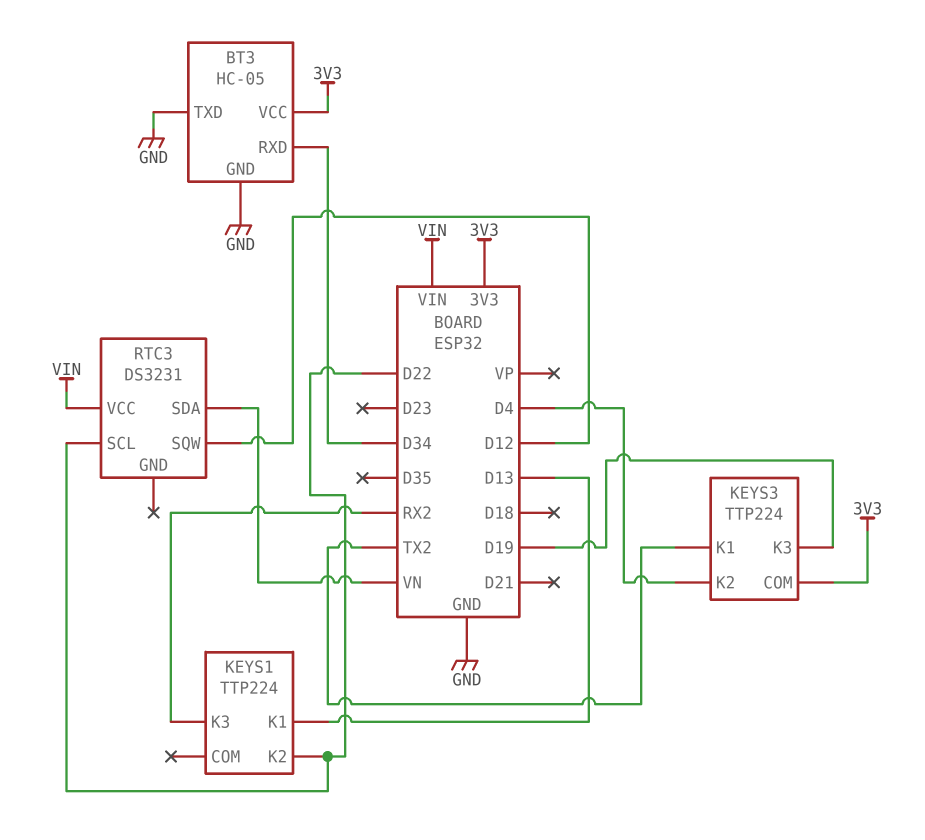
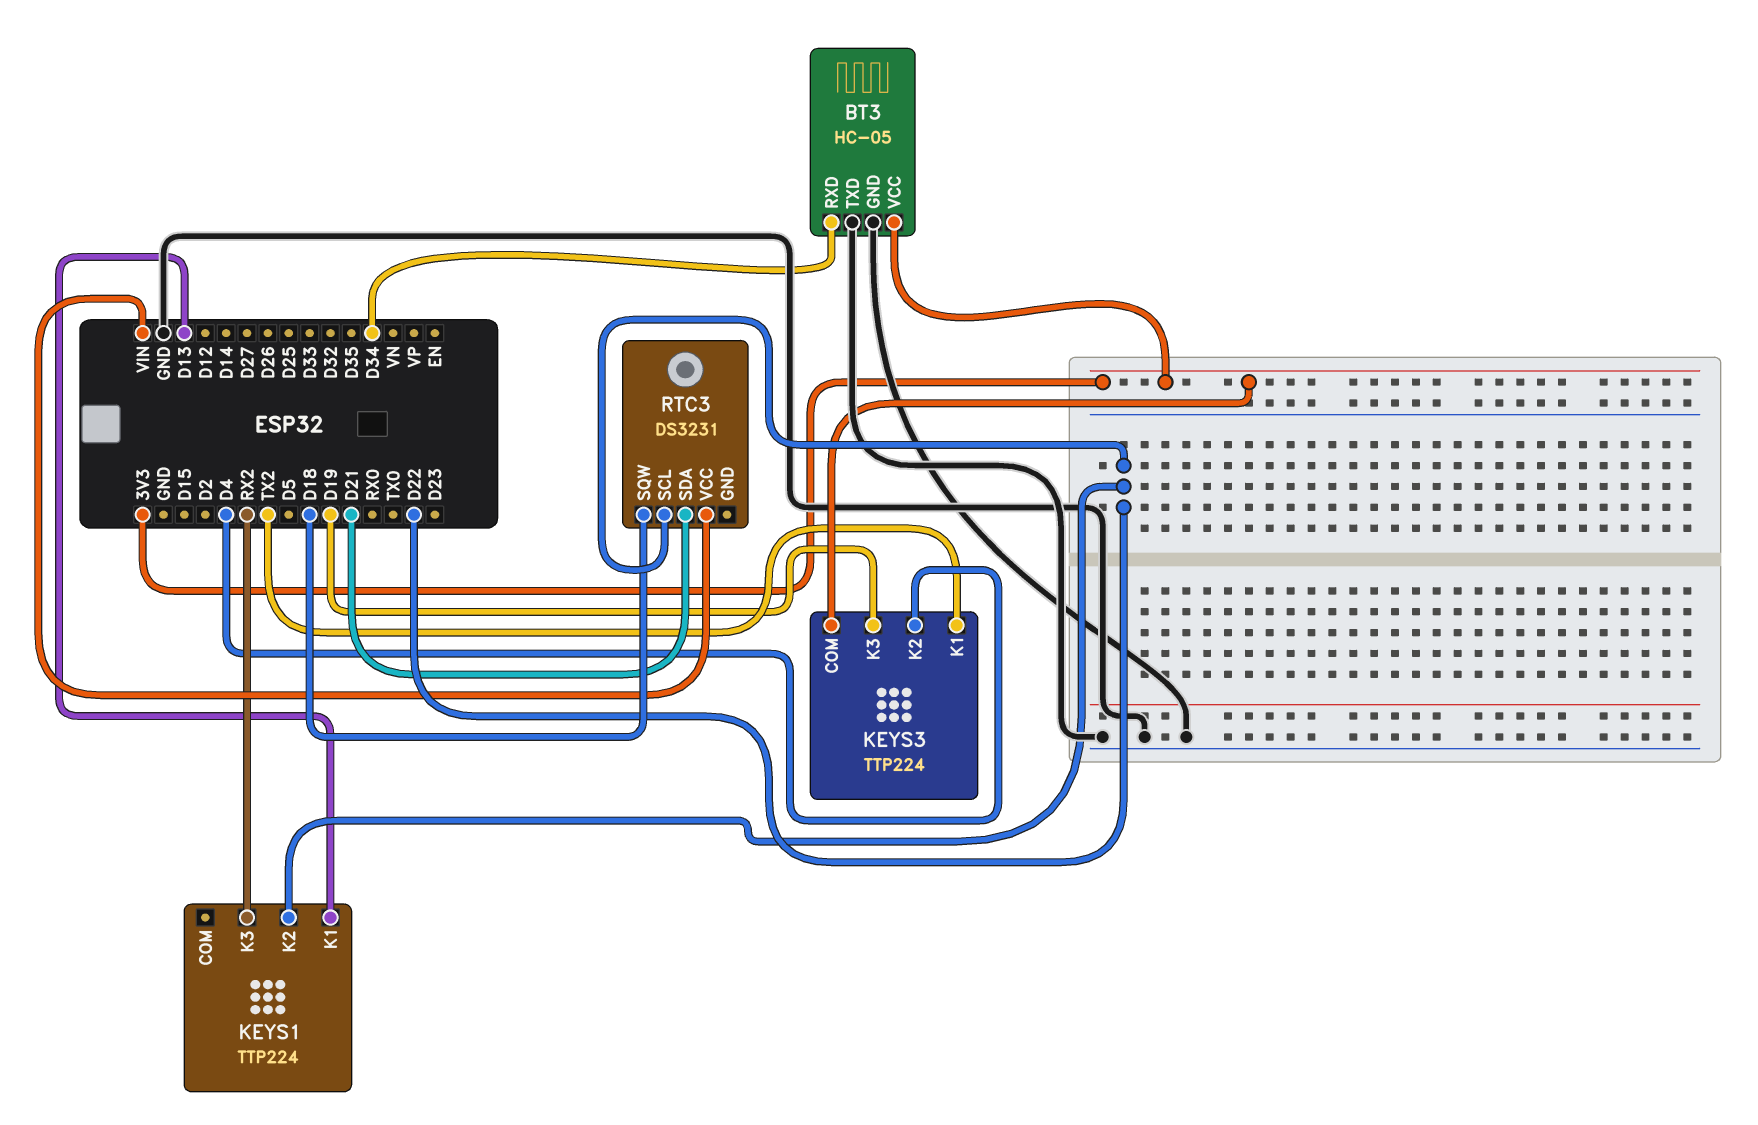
RTC3 pin SDA: VN -> D21
RTC3 pin SQW: D12 -> D18

